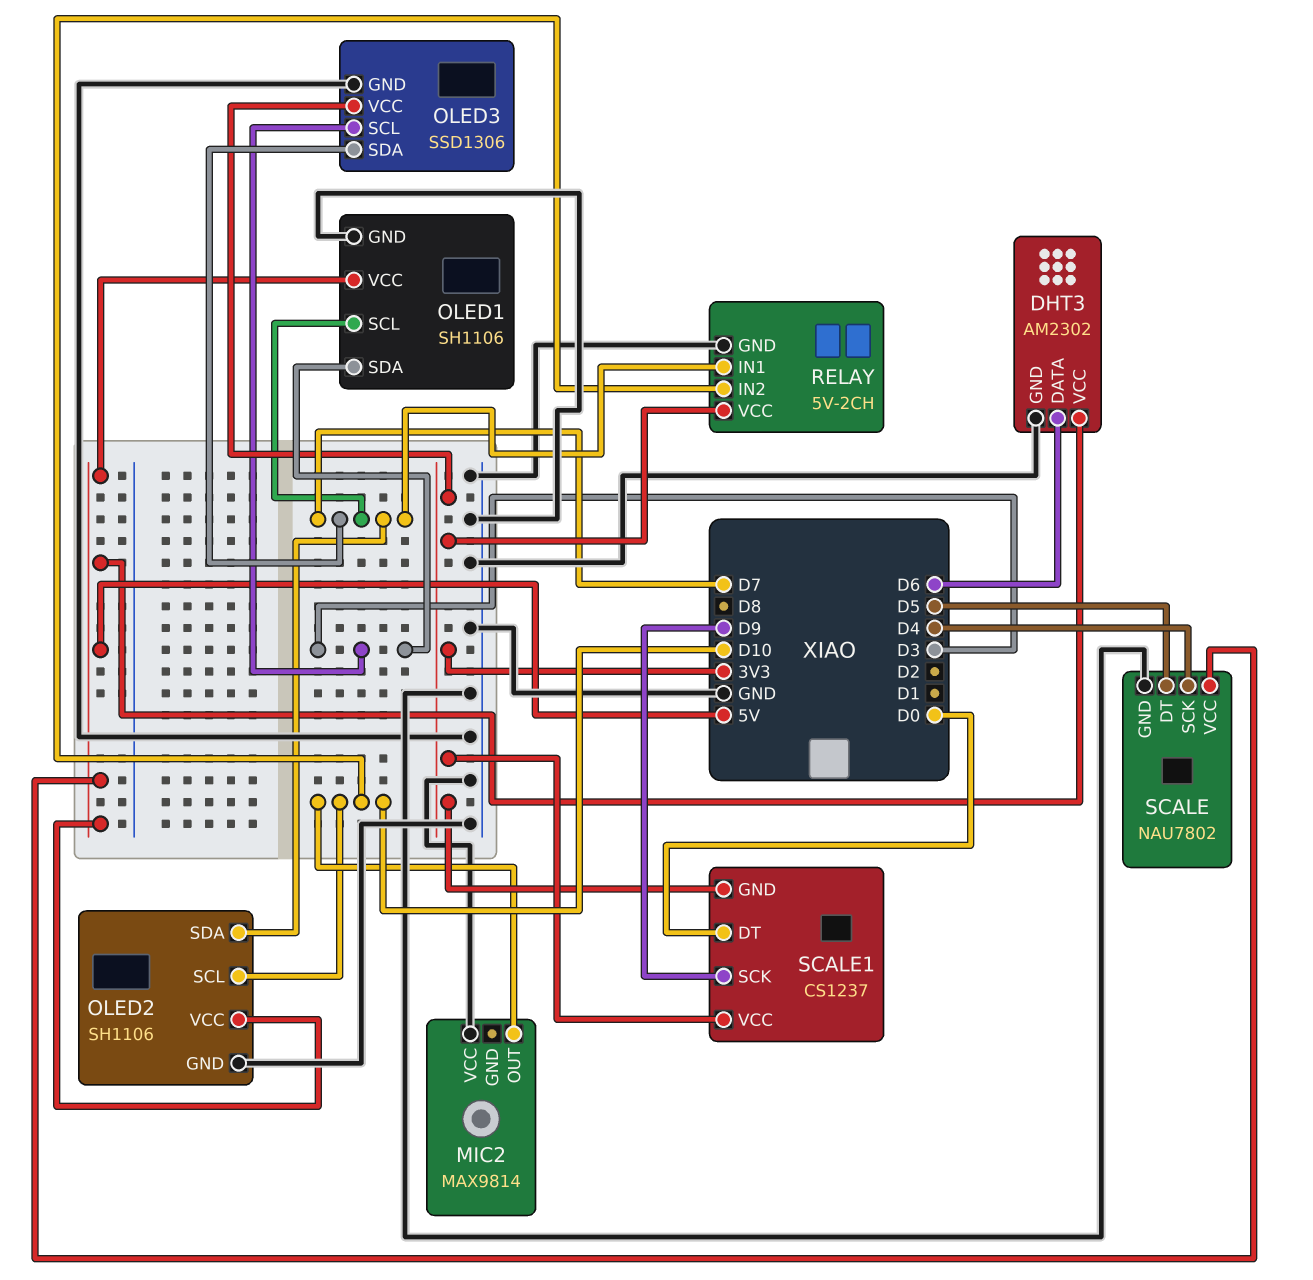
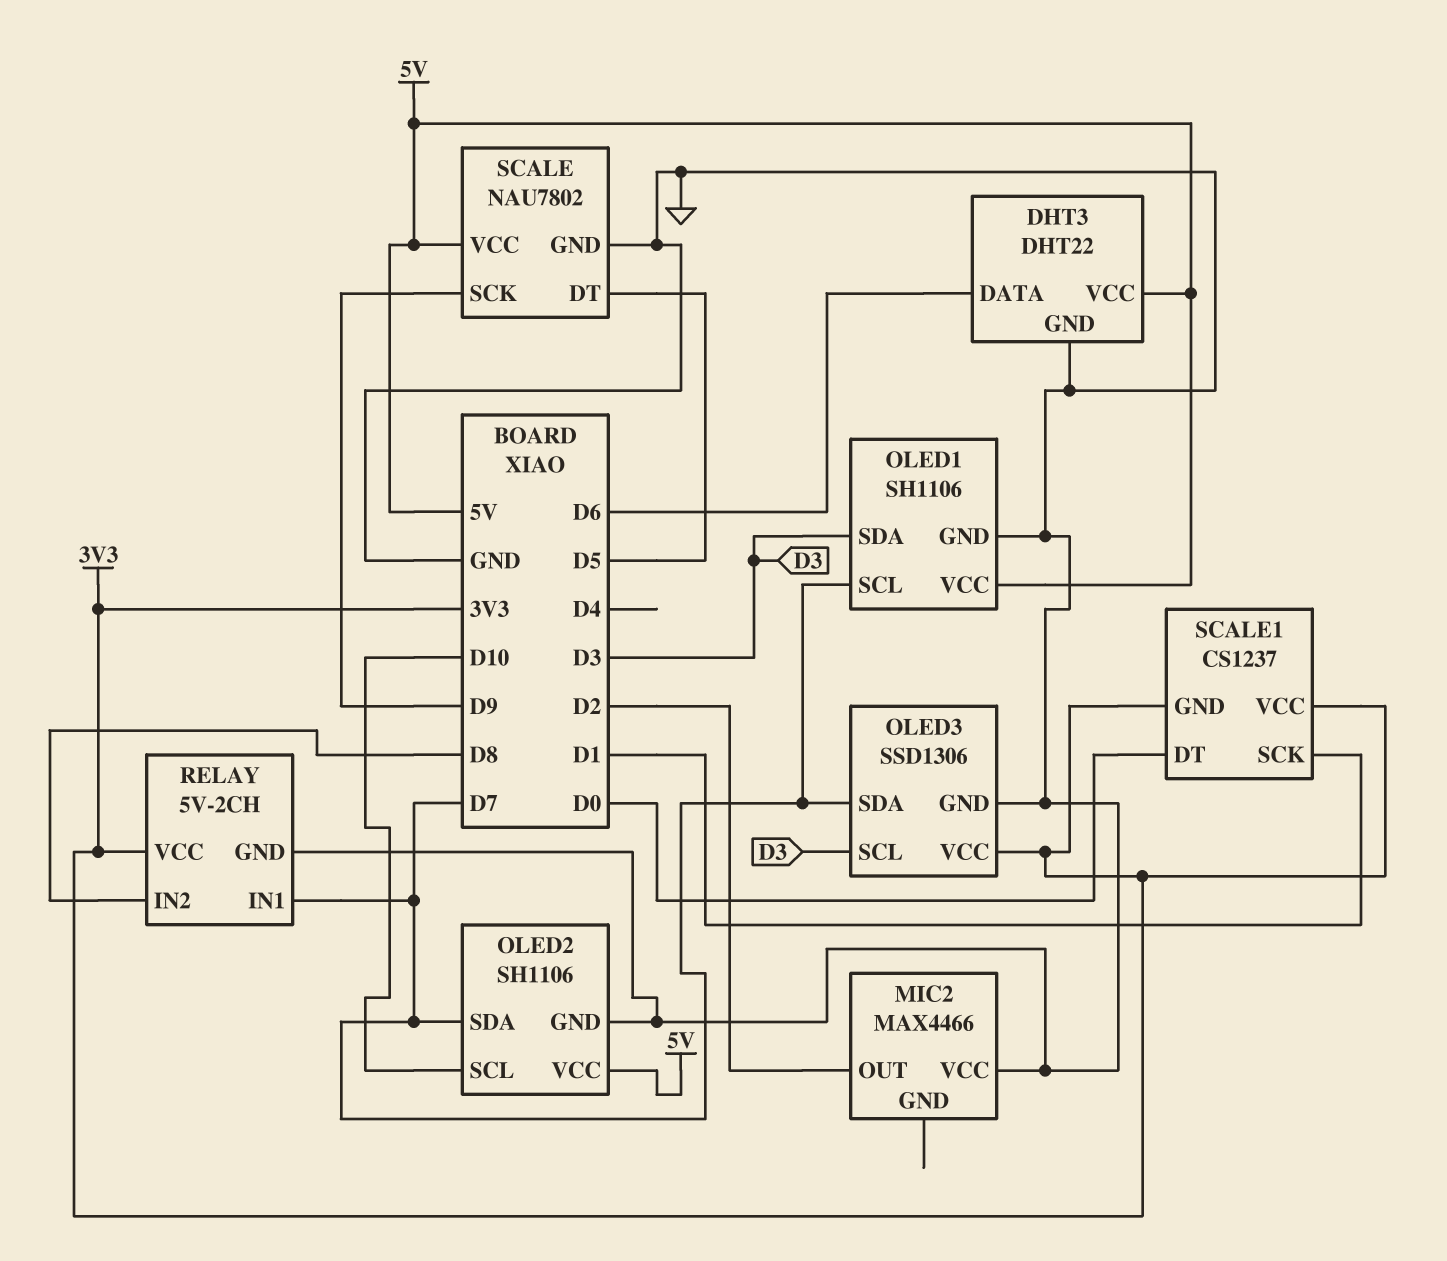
DHT3: AM2302 -> DHT22
MIC2: MAX9814 -> MAX4466
MIC2 pin OUT: D10 -> D2
RELAY pin IN2: D10 -> D8
SCALE pin SCK: D4 -> D9
SCALE1 pin SCK: D9 -> D1

